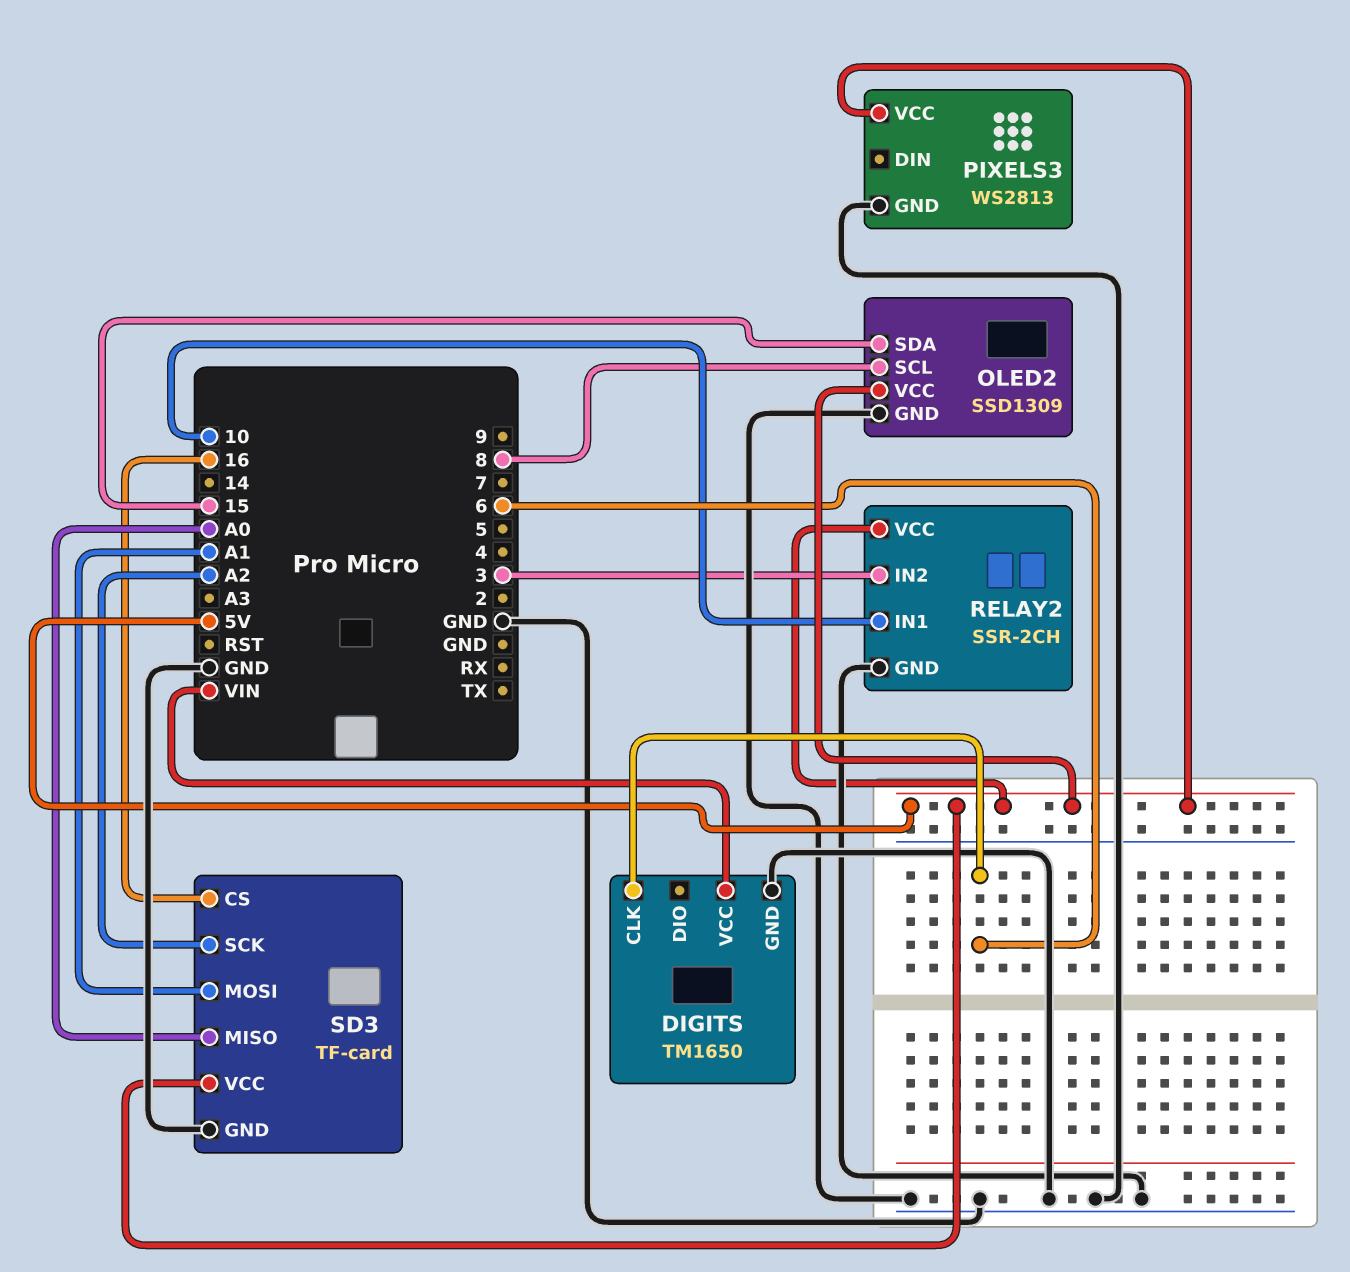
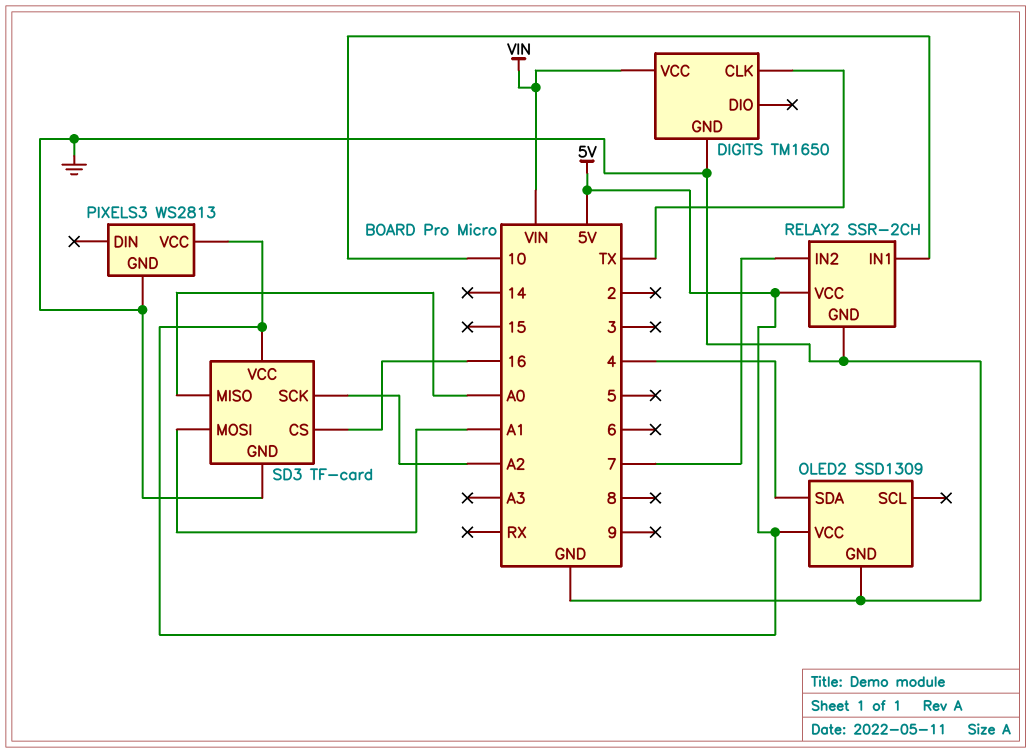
DIGITS pin CLK: 6 -> TX
OLED2 pin SCL: 8 -> none
OLED2 pin SDA: 15 -> 4
RELAY2 pin IN2: 3 -> 7

